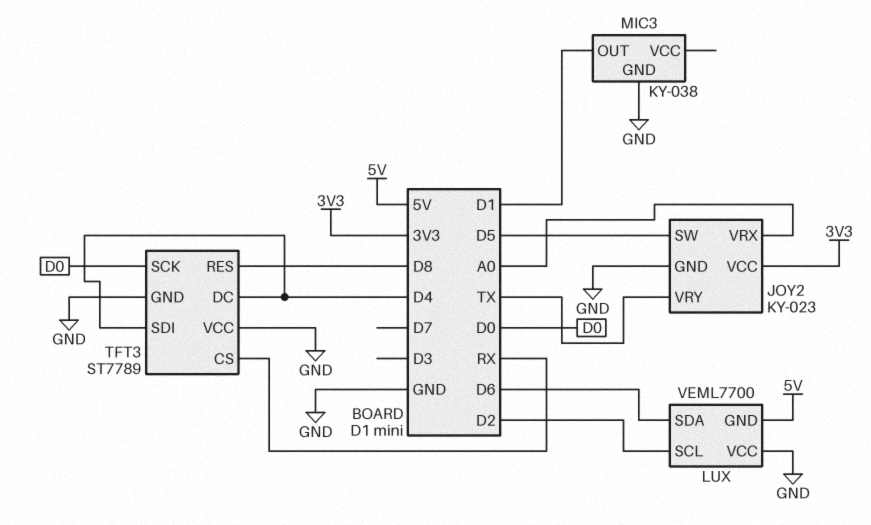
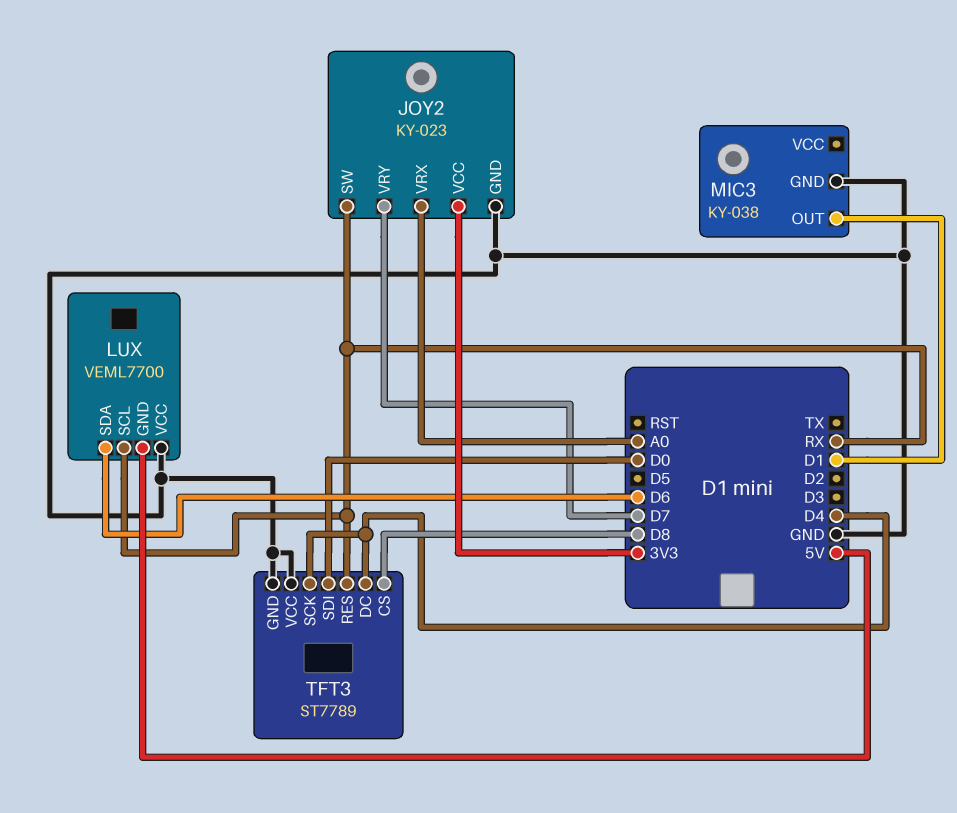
JOY2 pin SW: D5 -> RX
JOY2 pin VRY: TX -> D7
LUX pin SCL: D2 -> RX
TFT3 pin CS: RX -> D8
TFT3 pin RES: D8 -> RX
TFT3 pin SCK: D0 -> D4
TFT3 pin SDI: D4 -> D0

